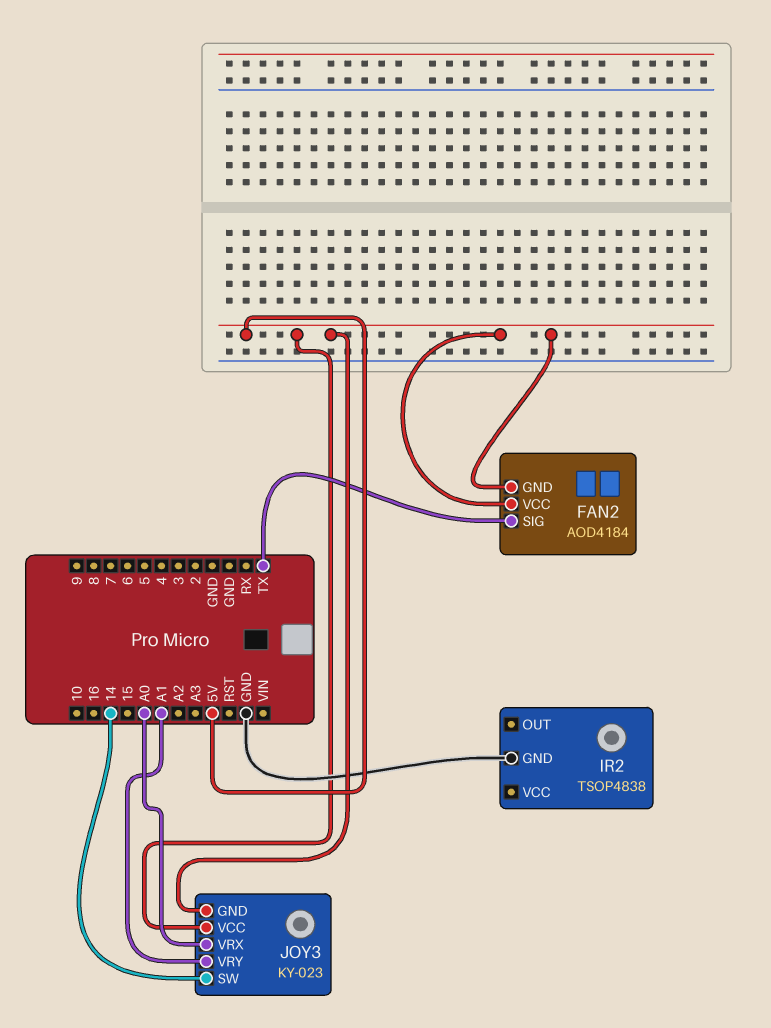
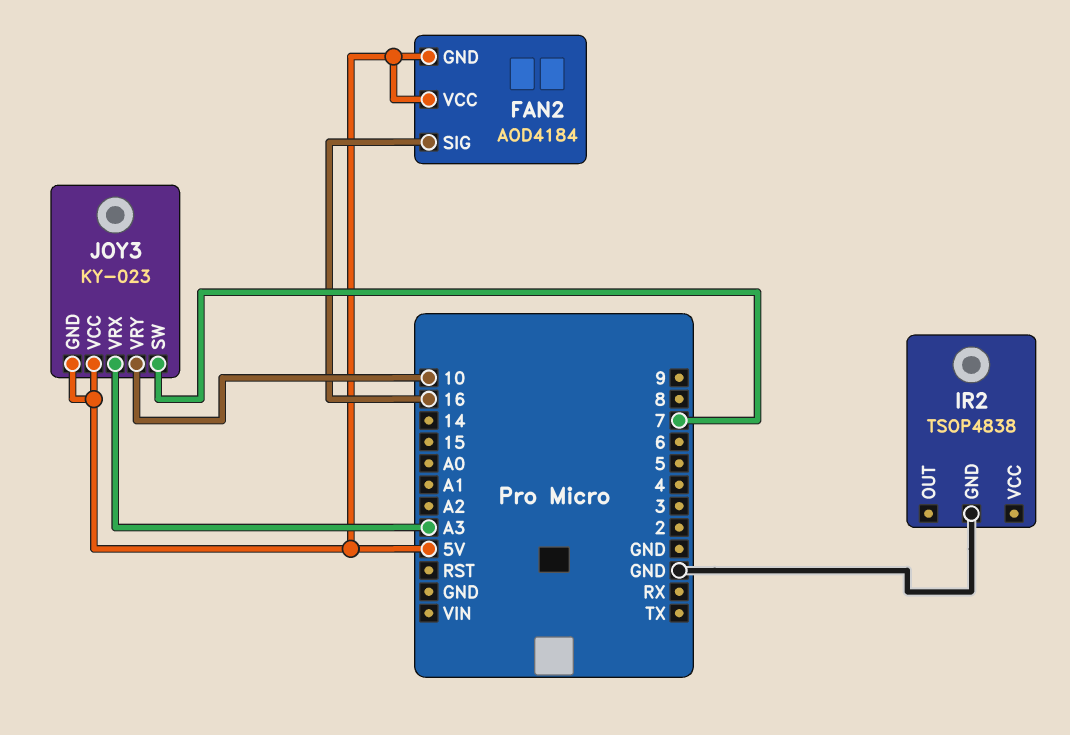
FAN2 pin SIG: TX -> 16
JOY3 pin SW: 14 -> 7
JOY3 pin VRX: A0 -> A3
JOY3 pin VRY: A1 -> 10

